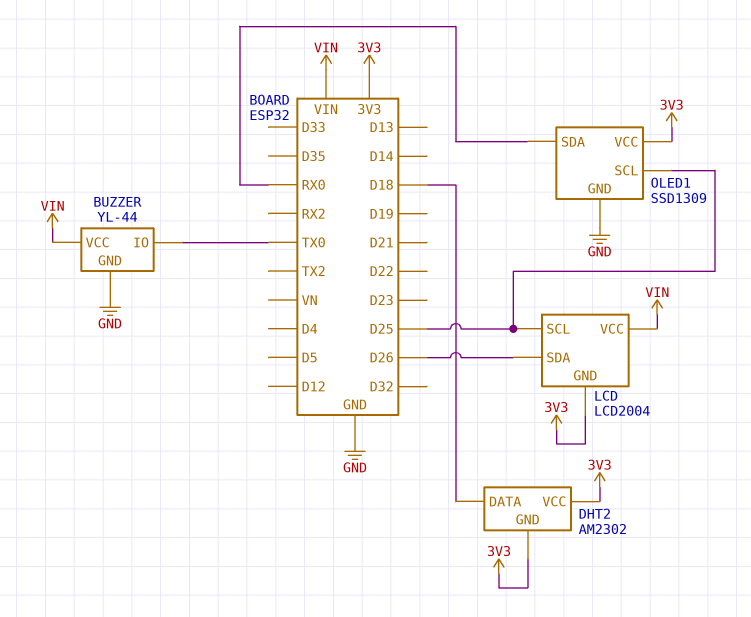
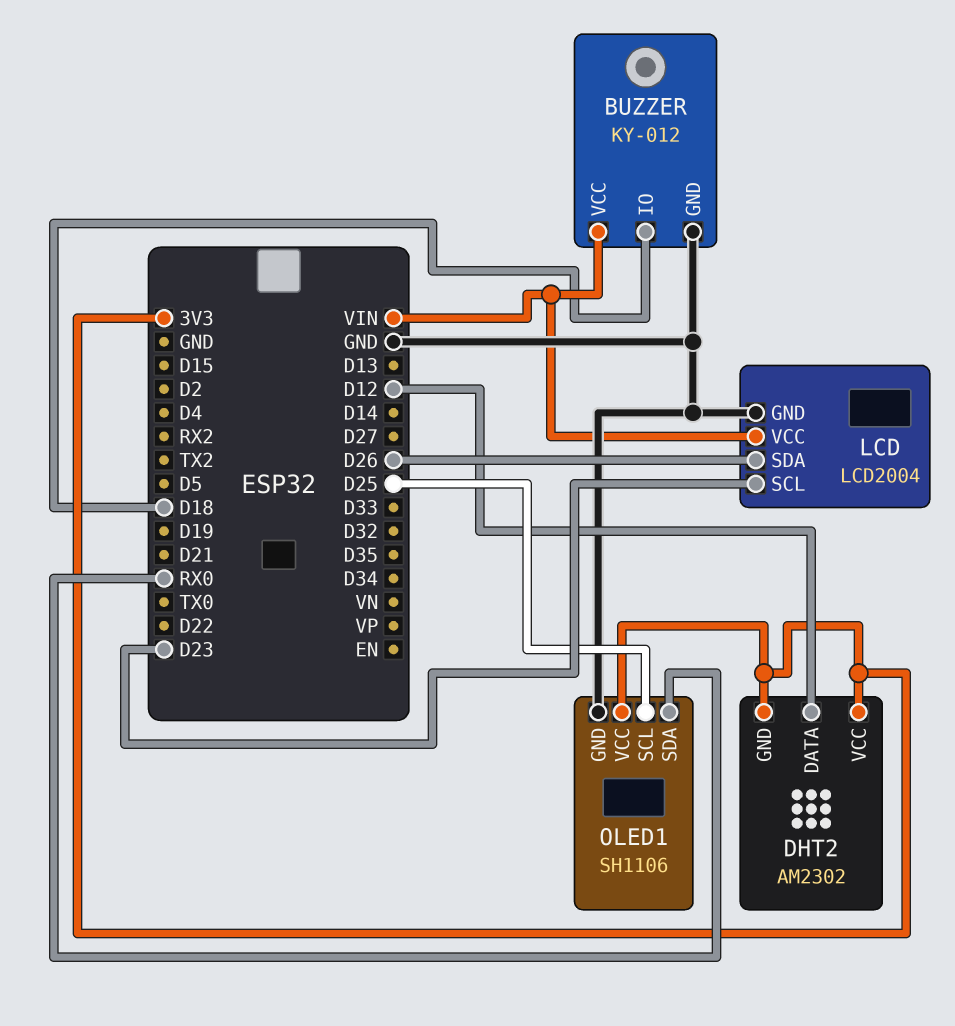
BUZZER: YL-44 -> KY-012
BUZZER pin IO: TX0 -> D18
DHT2 pin DATA: D18 -> D12
LCD pin GND: 3V3 -> GND
LCD pin SCL: D25 -> D23
OLED1: SSD1309 -> SH1106

